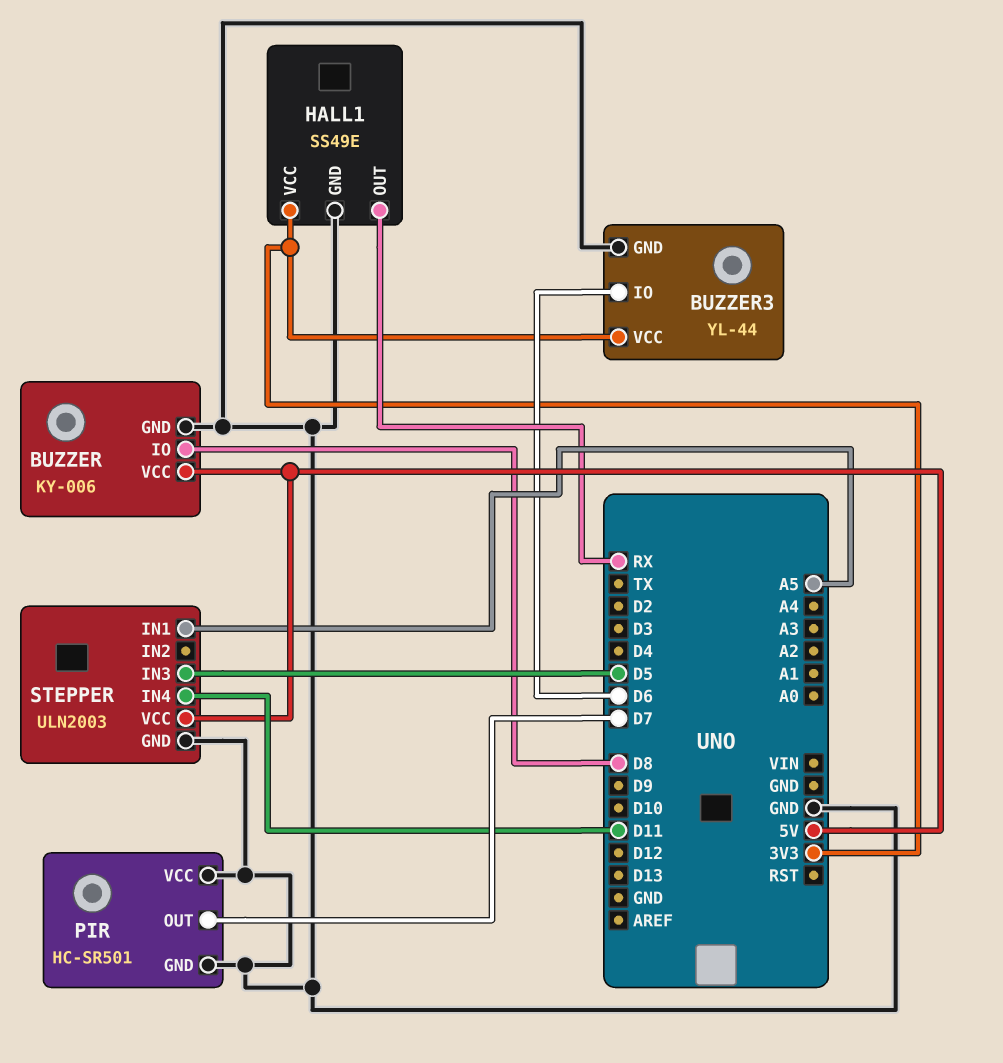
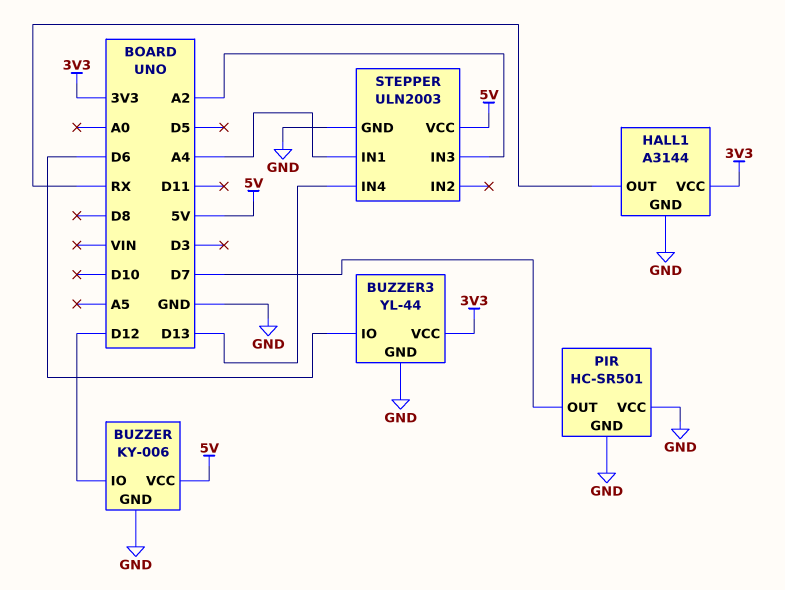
BUZZER pin IO: D8 -> D12
HALL1: SS49E -> A3144
STEPPER pin IN1: A5 -> A4
STEPPER pin IN3: D5 -> A2
STEPPER pin IN4: D11 -> D13

